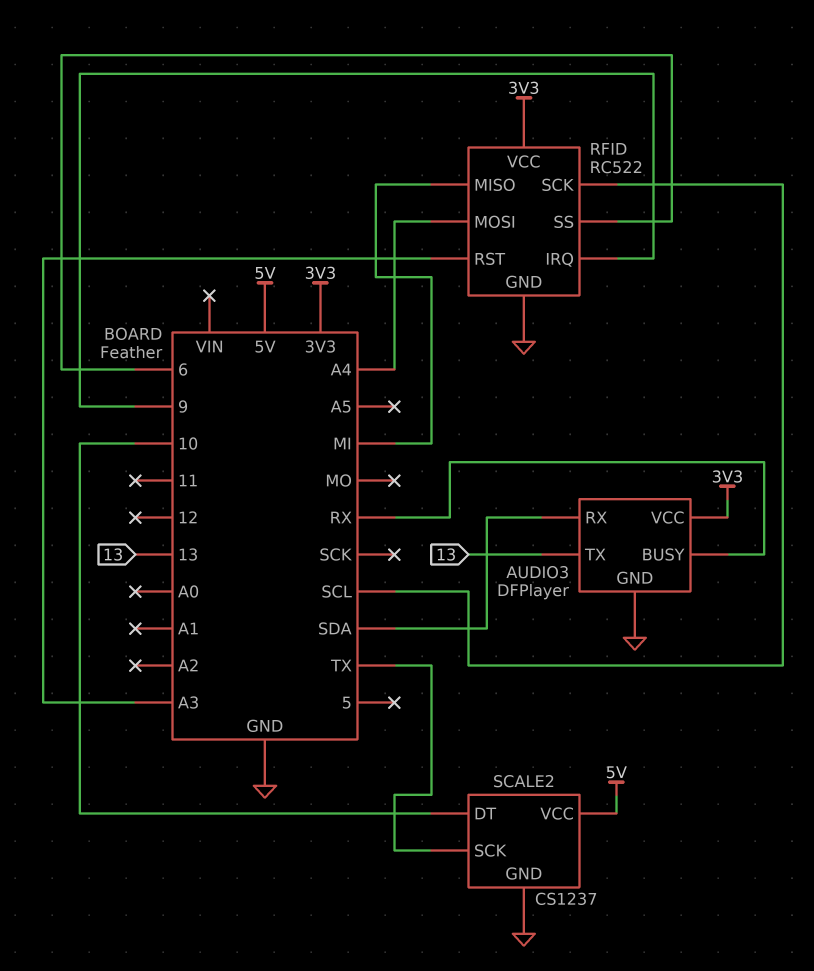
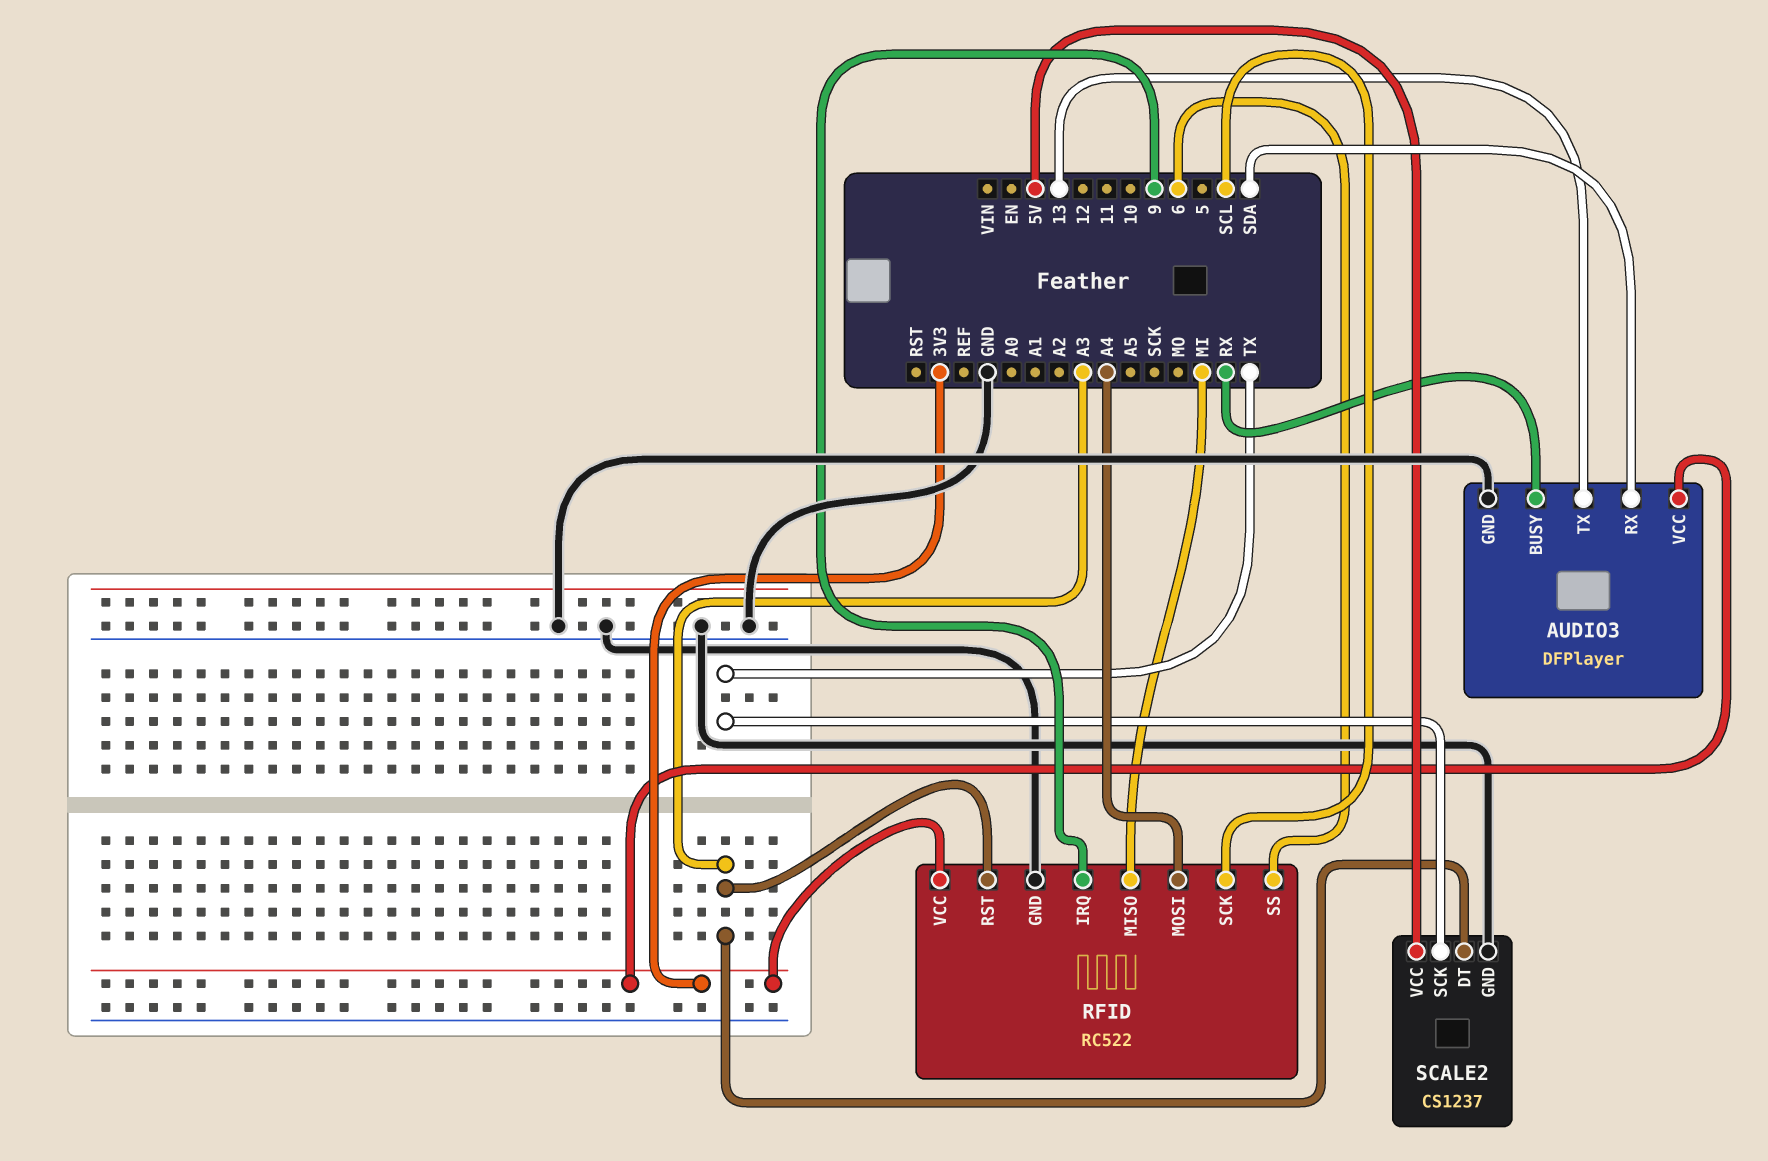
SCALE2 pin DT: 10 -> A3

